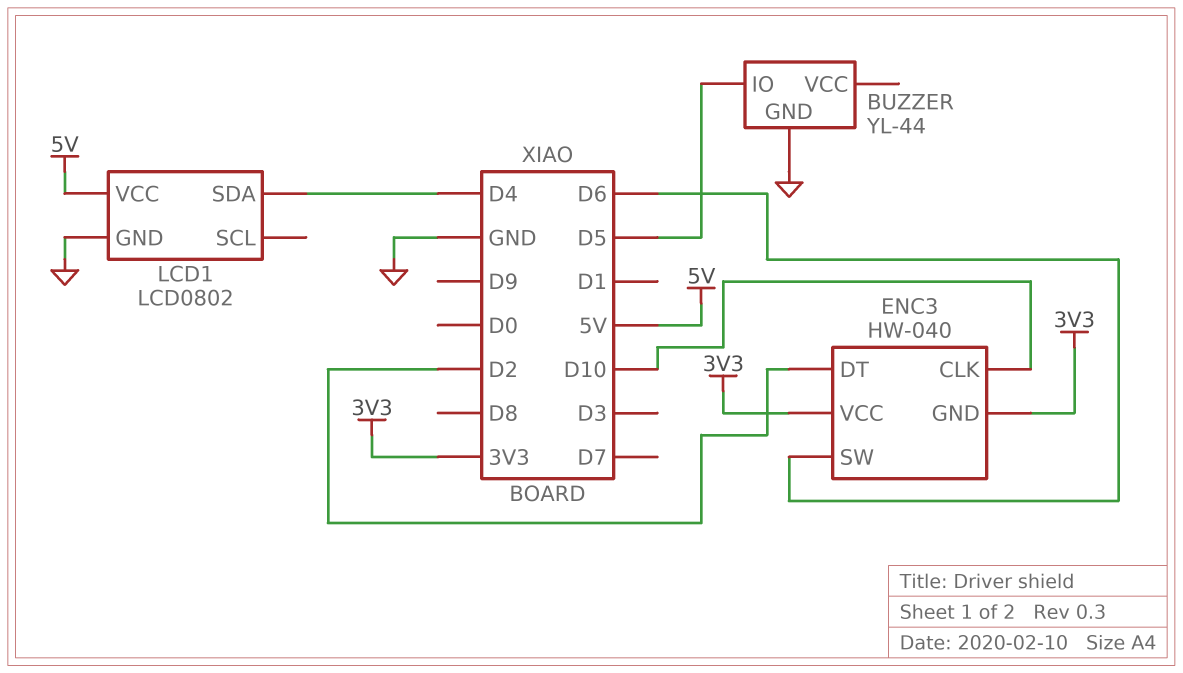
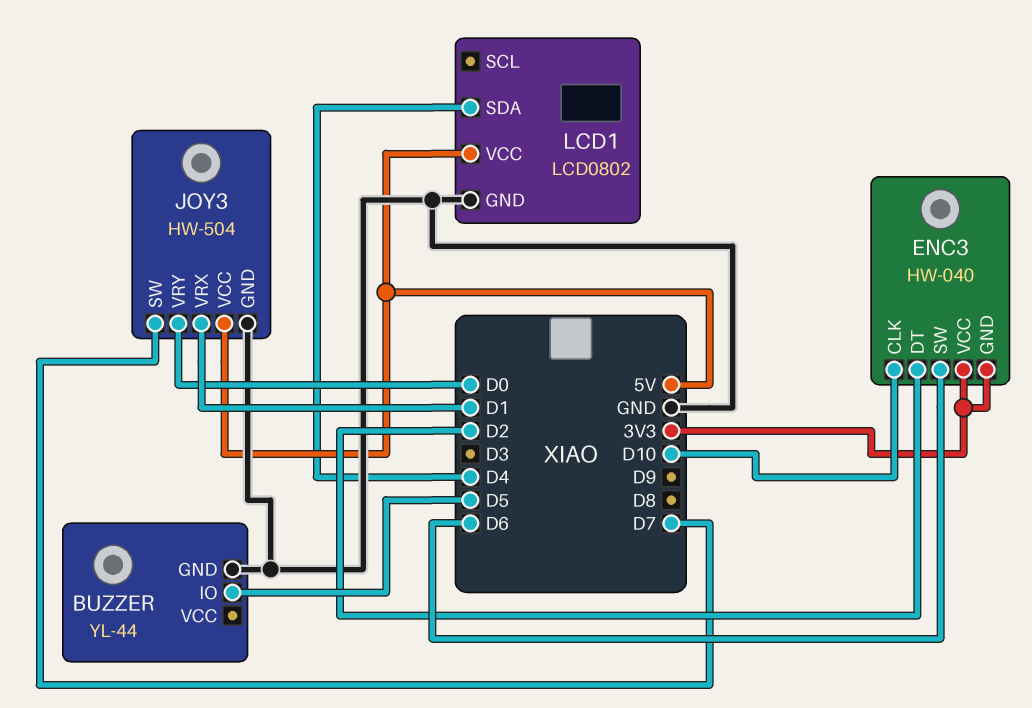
JOY3: none -> HW-504
JOY3 pin GND: none -> GND
JOY3 pin SW: none -> D7
JOY3 pin VCC: none -> 5V
JOY3 pin VRX: none -> D1
JOY3 pin VRY: none -> D0

